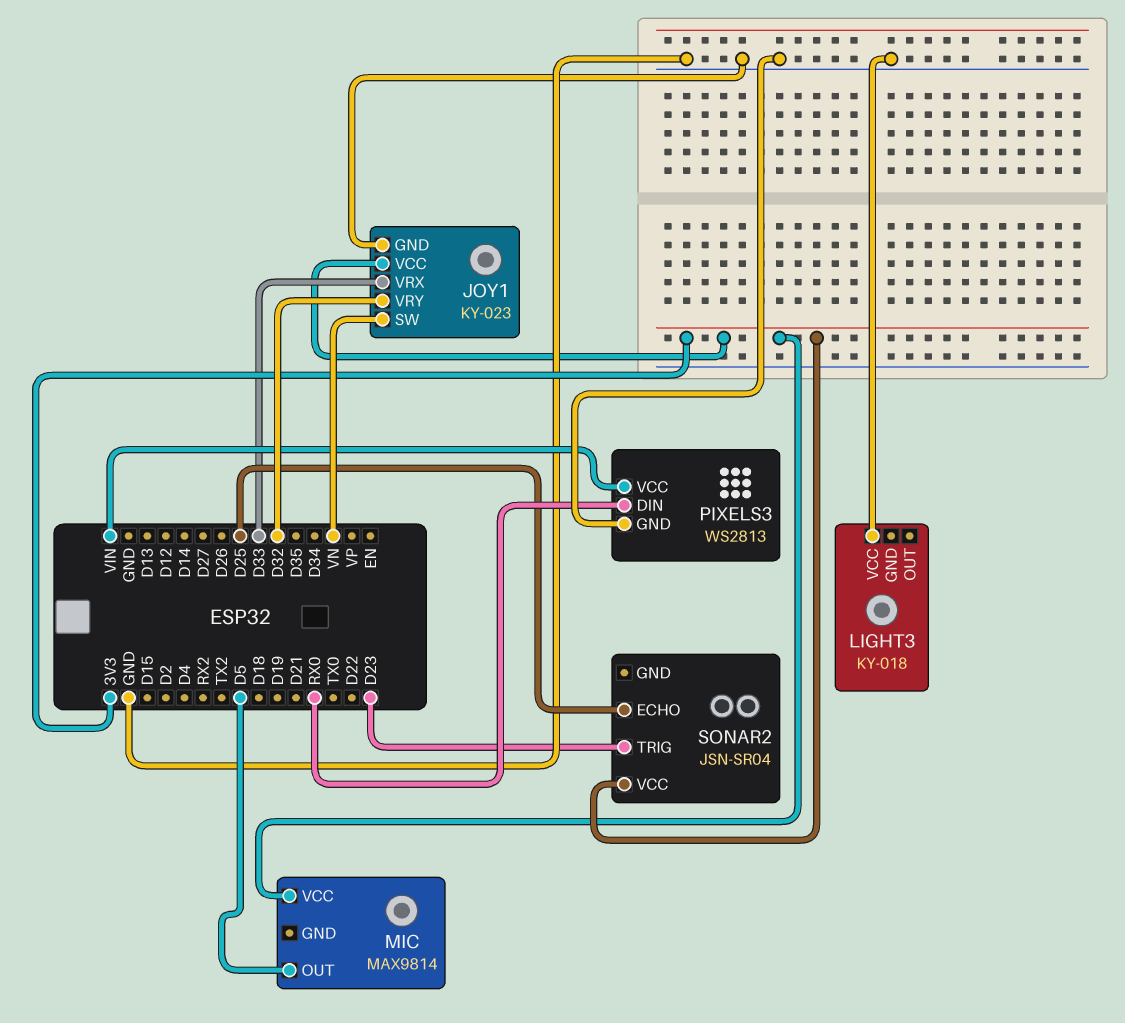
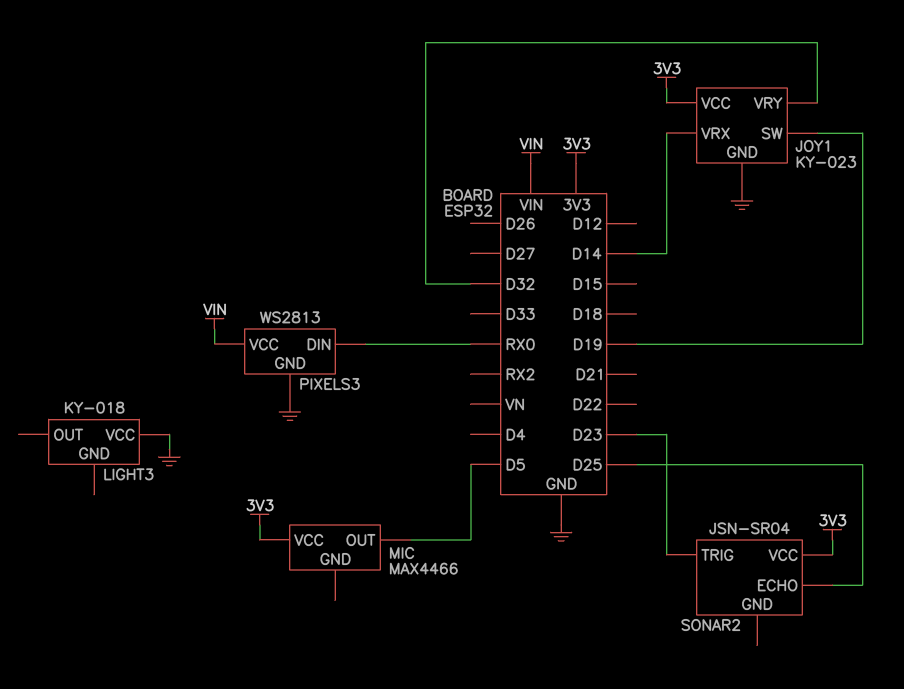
JOY1 pin SW: VN -> D19
JOY1 pin VRX: D33 -> D14
MIC: MAX9814 -> MAX4466

